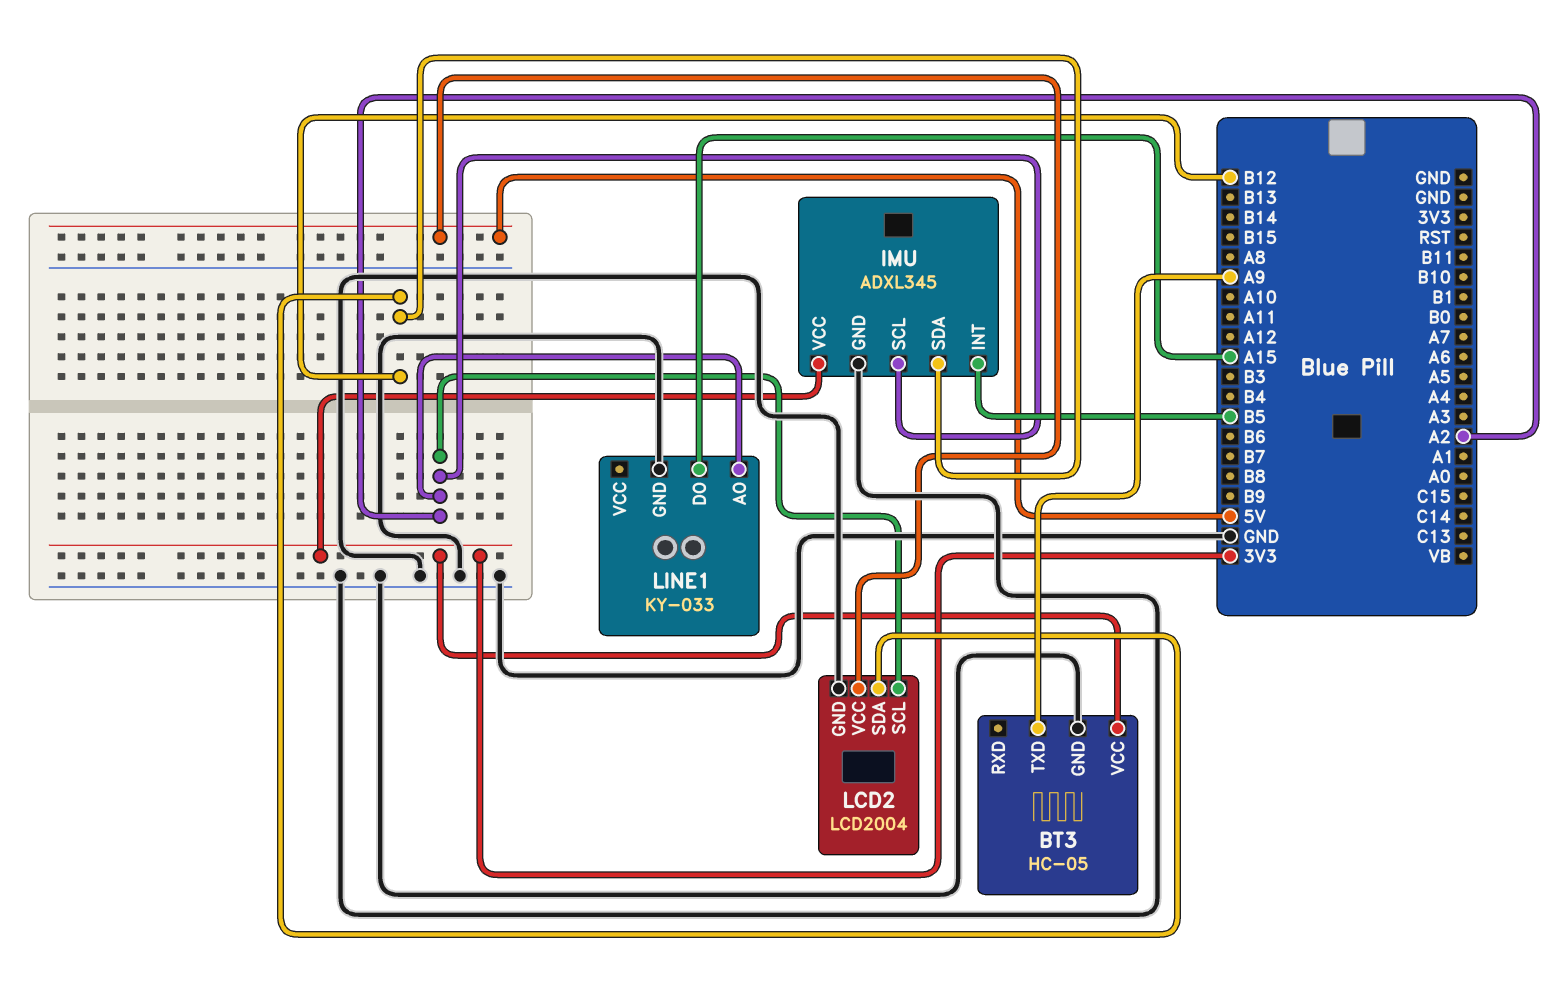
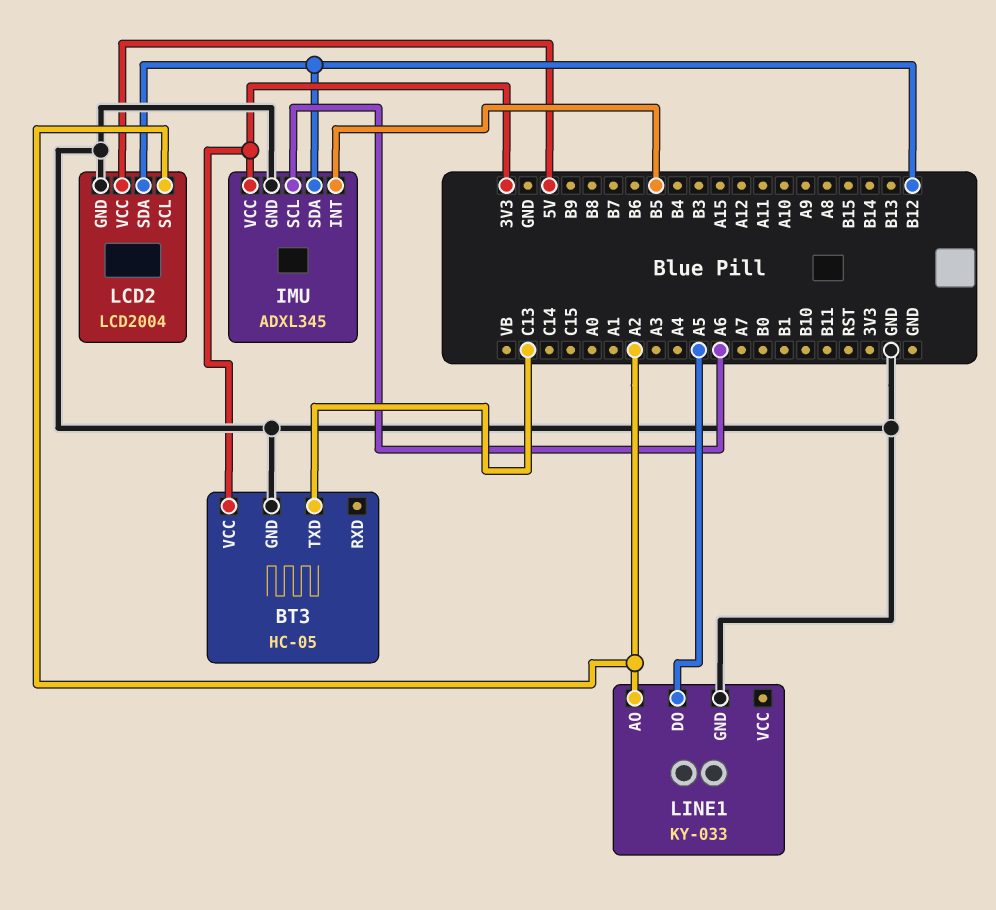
BT3 pin TXD: A9 -> C13
IMU pin SCL: A2 -> A6
LINE1 pin DO: A15 -> A5

